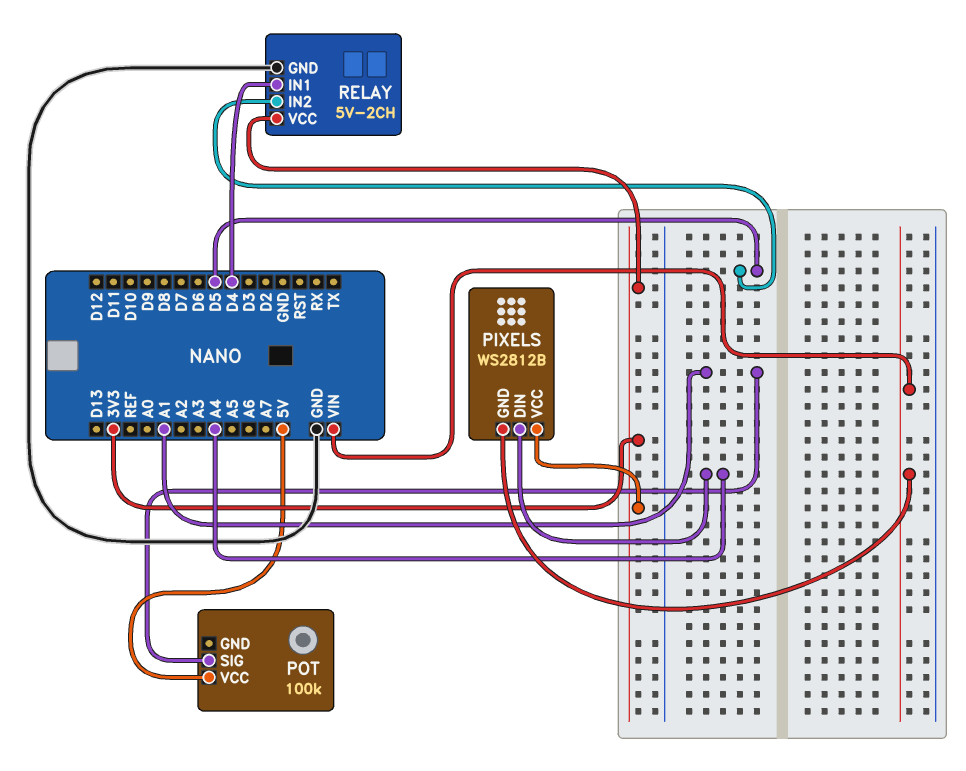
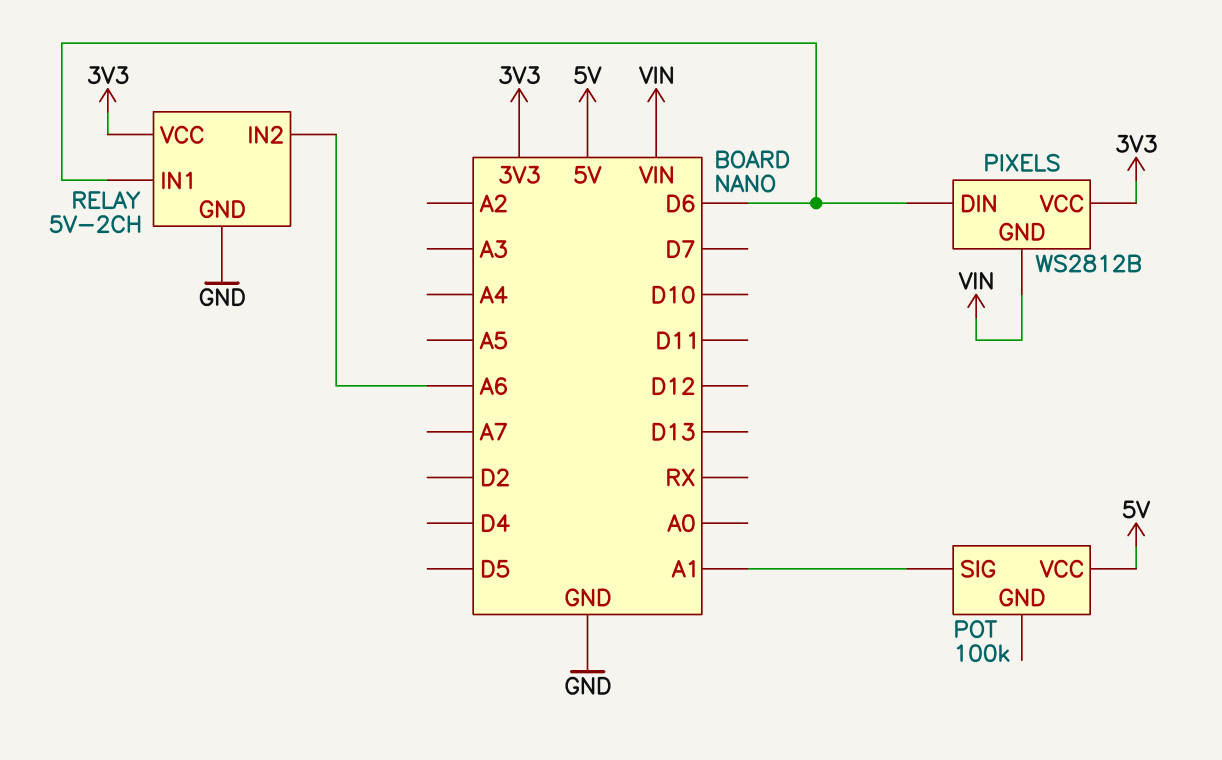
PIXELS pin DIN: A4 -> D6
RELAY pin IN1: D4 -> D6
RELAY pin IN2: D5 -> A6

